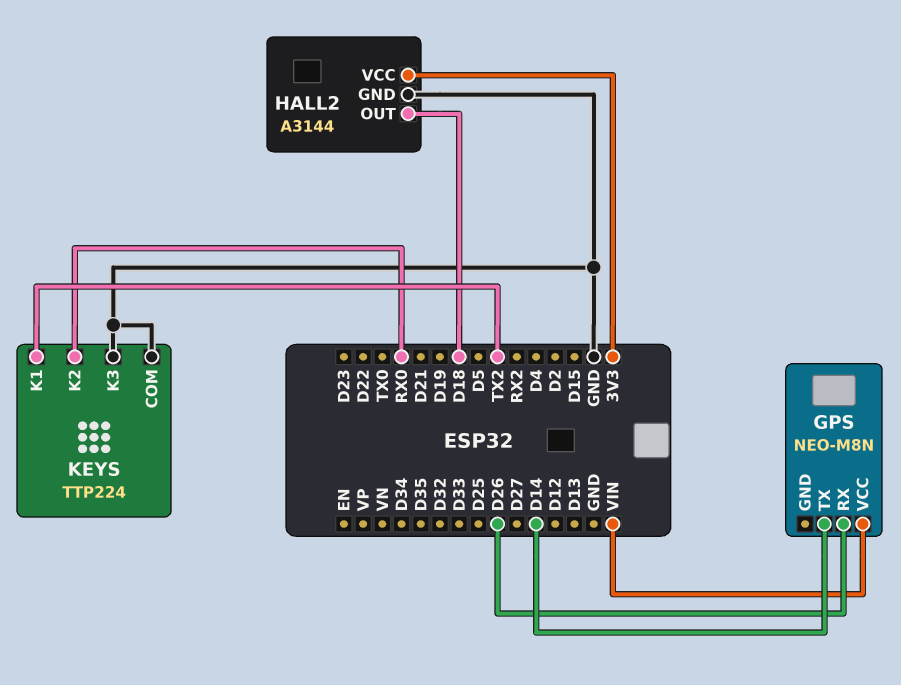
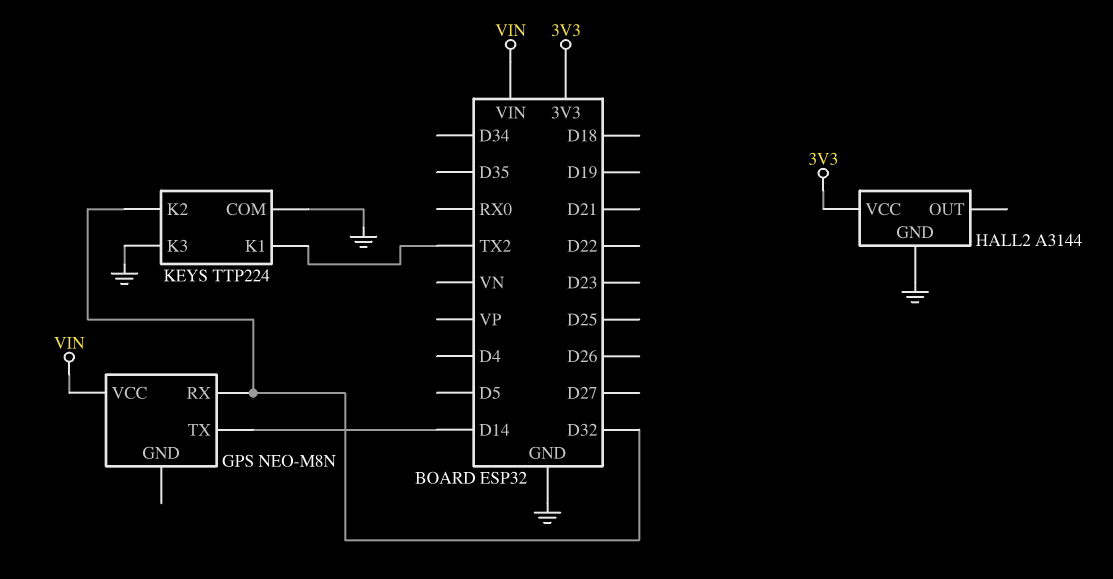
GPS pin RX: D26 -> D32
HALL2 pin OUT: D18 -> none
KEYS pin K2: RX0 -> D32

